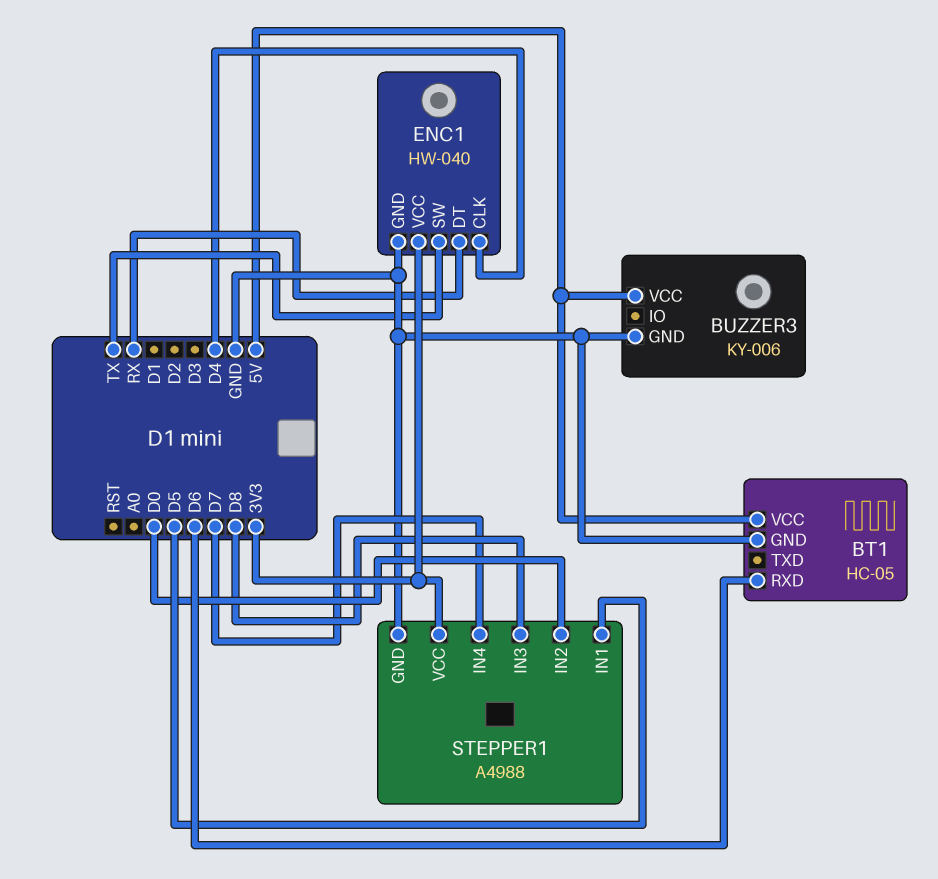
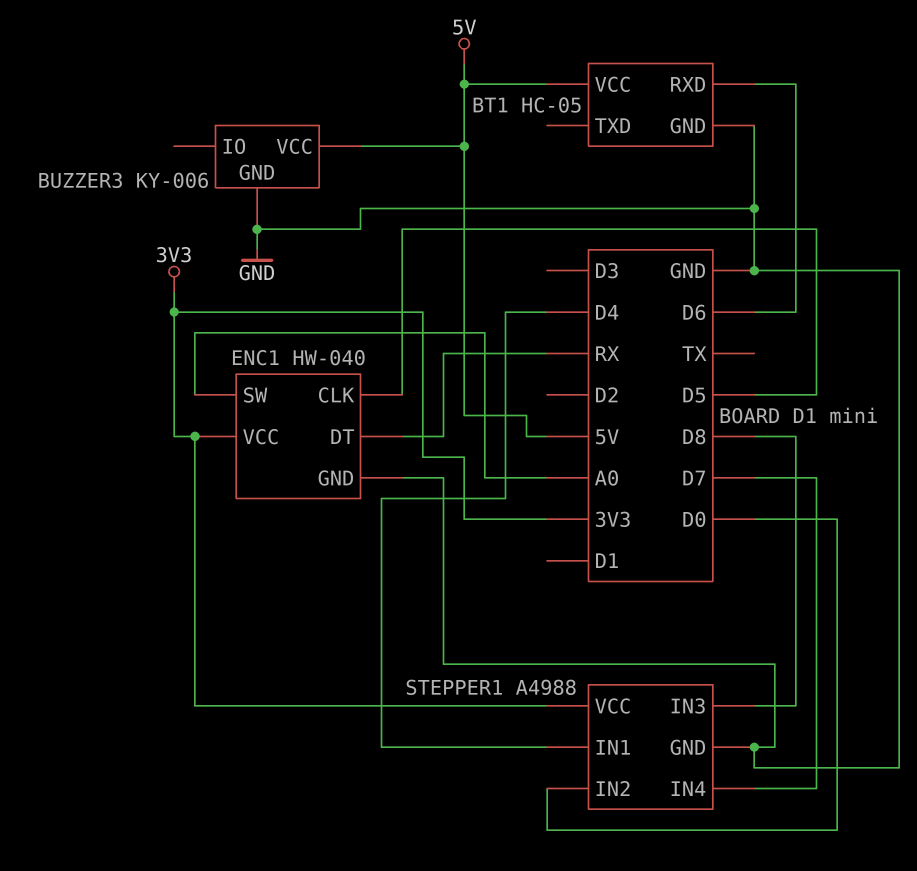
ENC1 pin CLK: D4 -> D5
ENC1 pin SW: TX -> A0
STEPPER1 pin IN1: D5 -> D4

